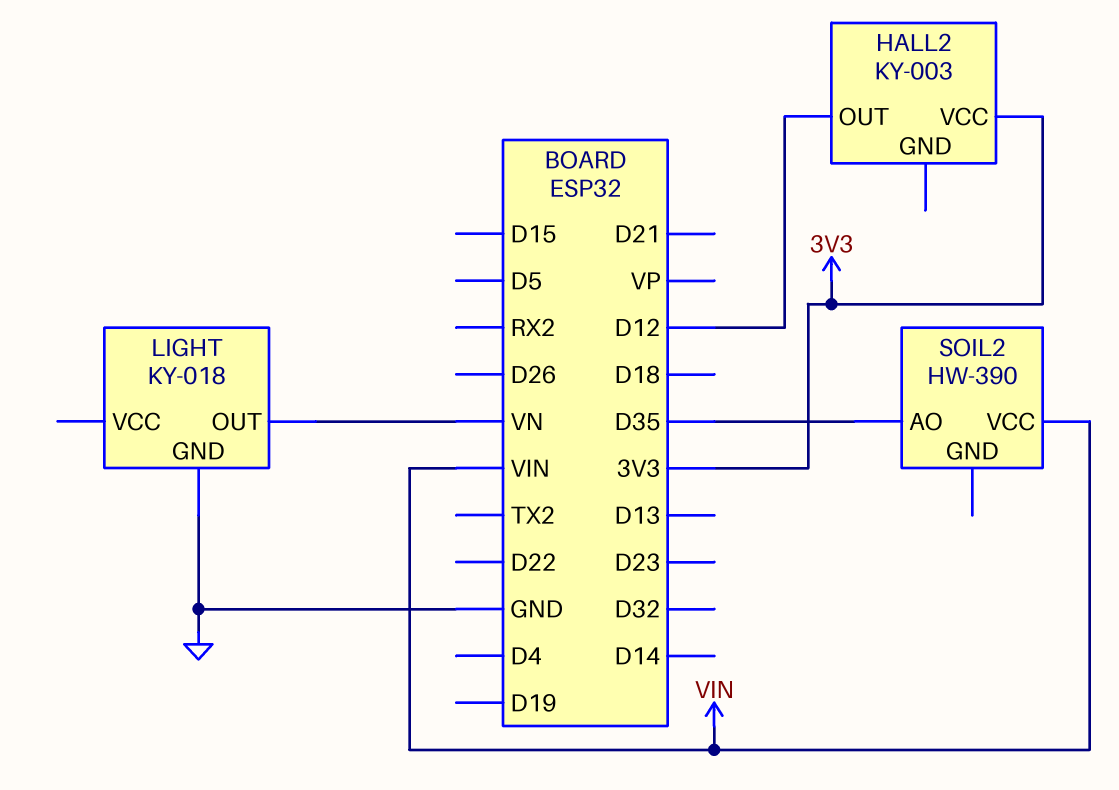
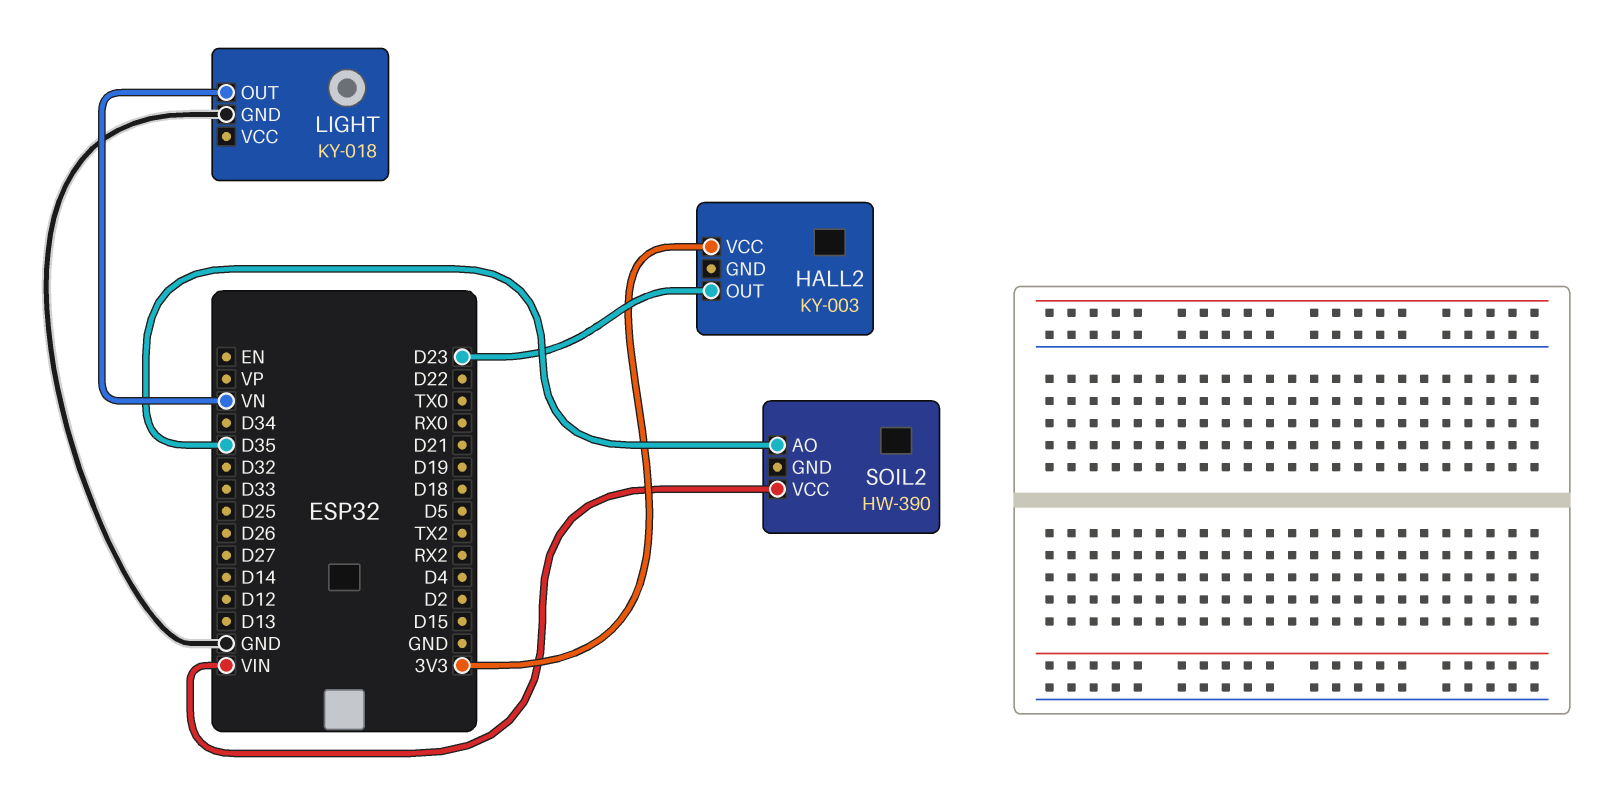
HALL2 pin OUT: D12 -> D23

